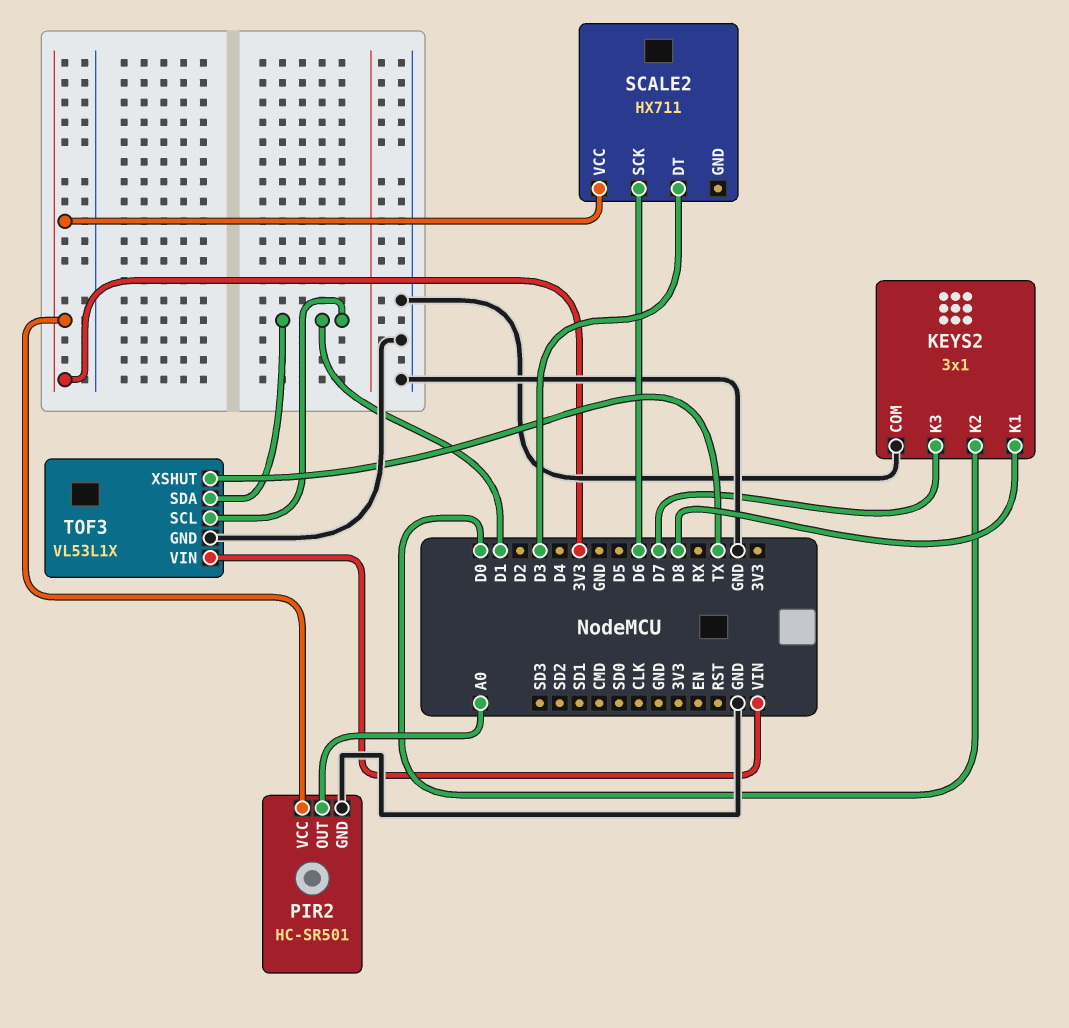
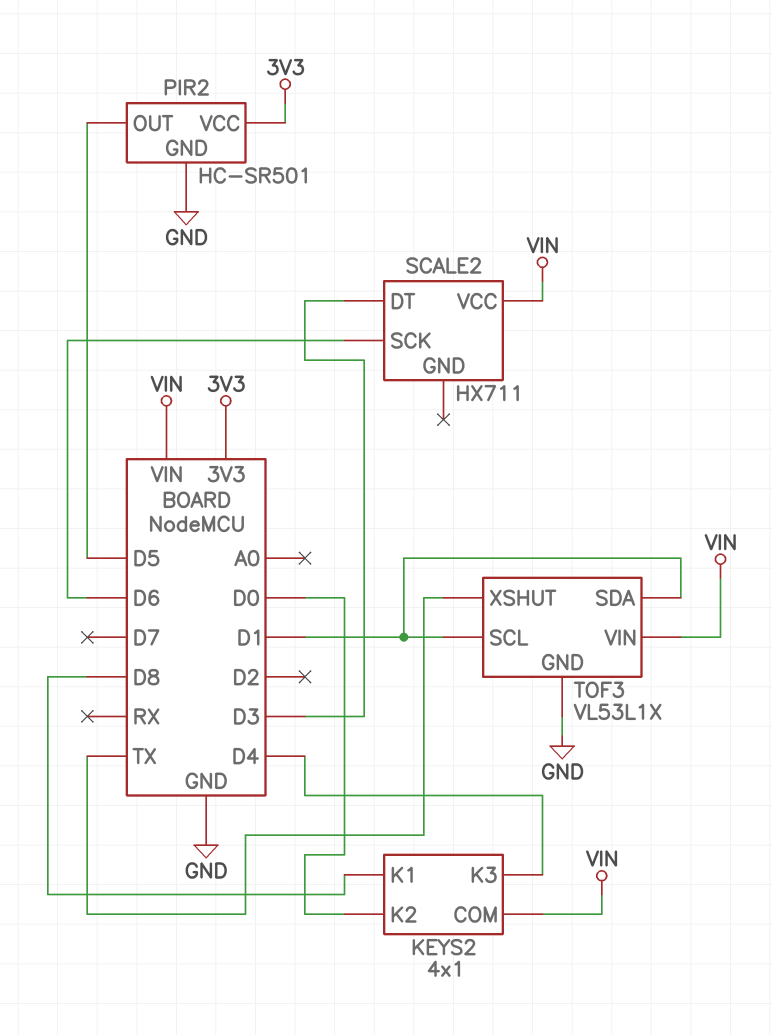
KEYS2: 3x1 -> 4x1
KEYS2 pin COM: GND -> VIN
KEYS2 pin K3: D7 -> D4
PIR2 pin OUT: A0 -> D5
SCALE2 pin VCC: 3V3 -> VIN

